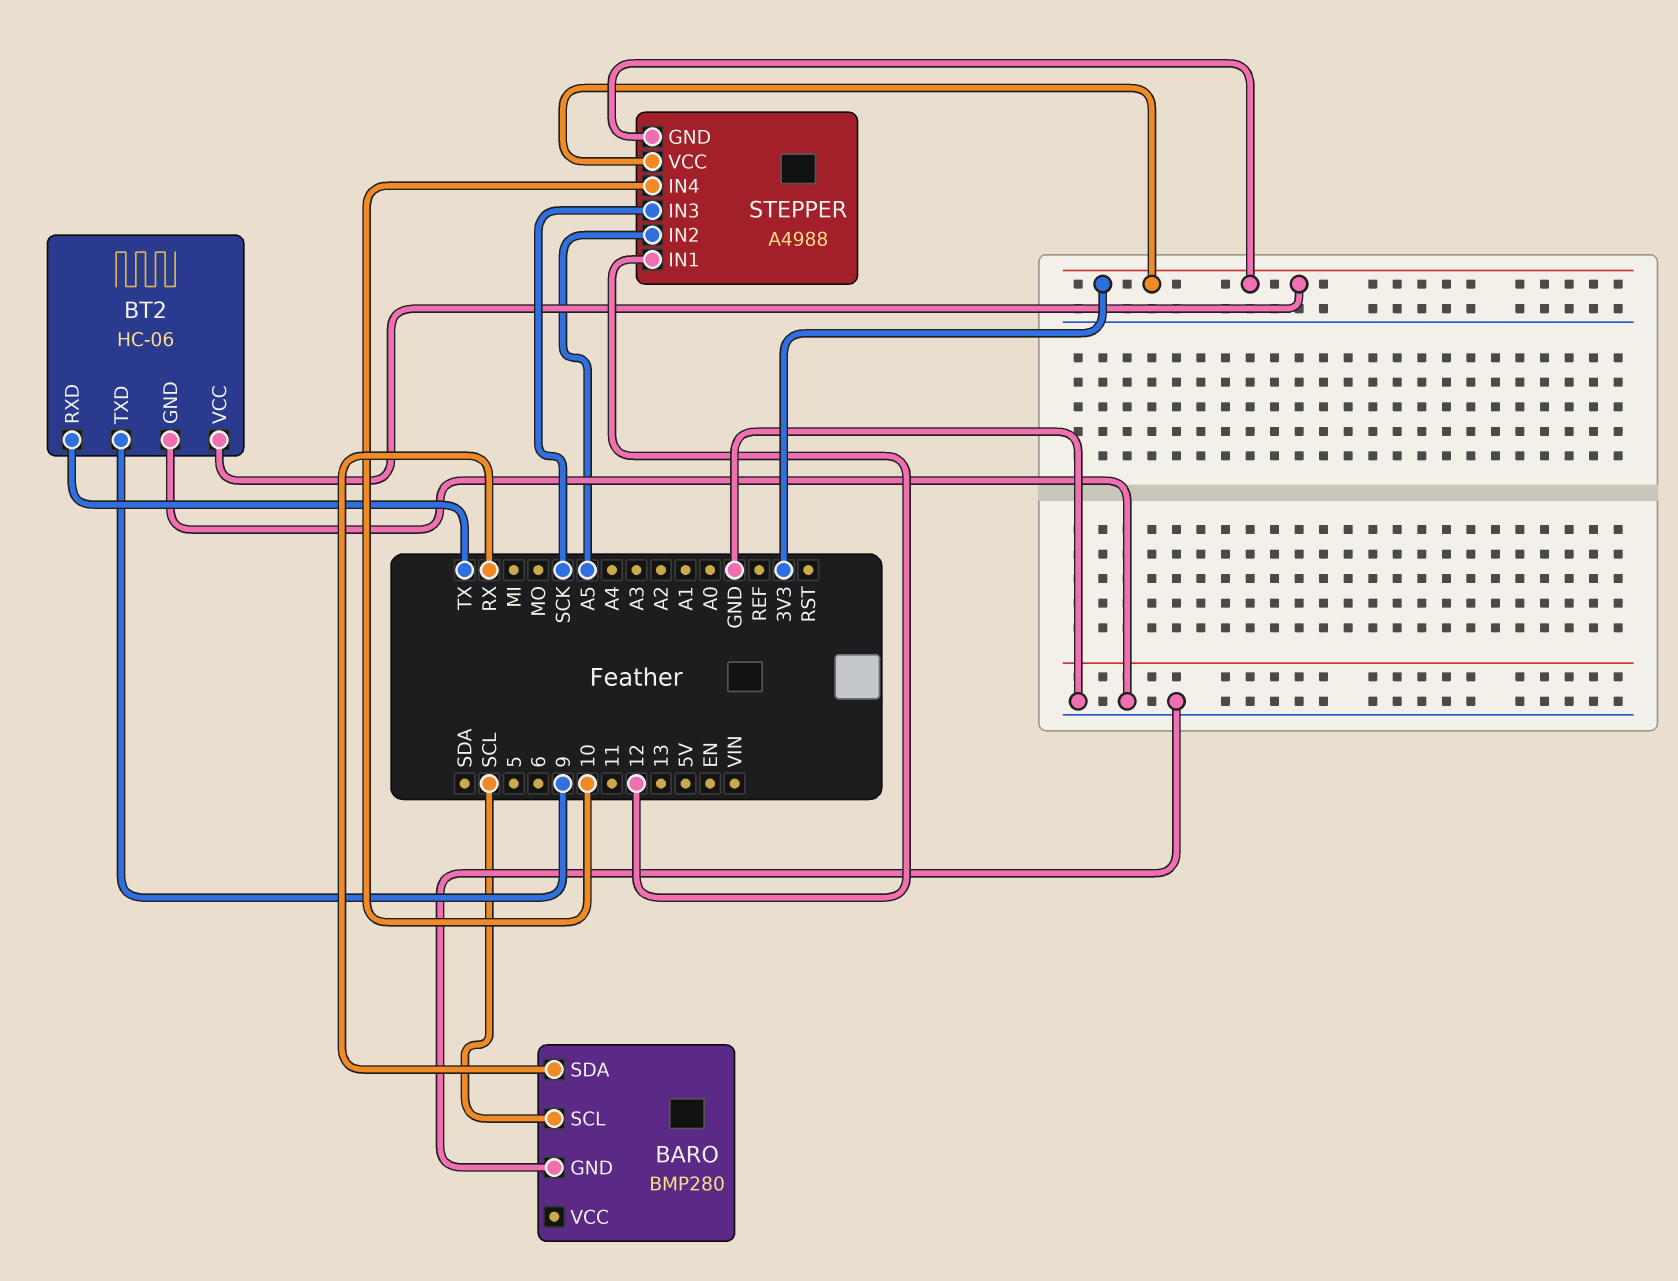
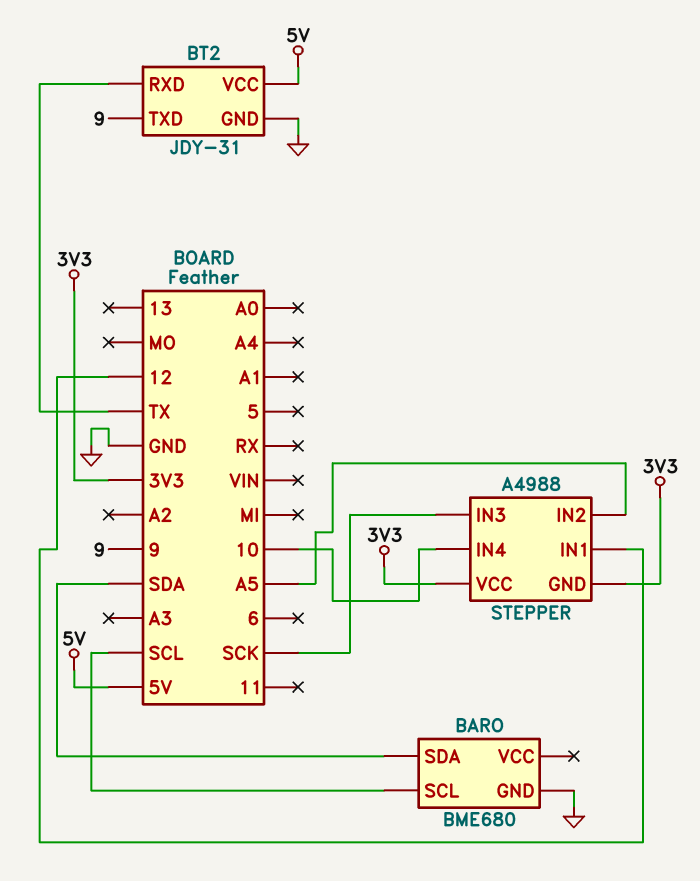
BARO: BMP280 -> BME680
BARO pin SDA: RX -> SDA
BT2: HC-06 -> JDY-31
BT2 pin VCC: 3V3 -> 5V

